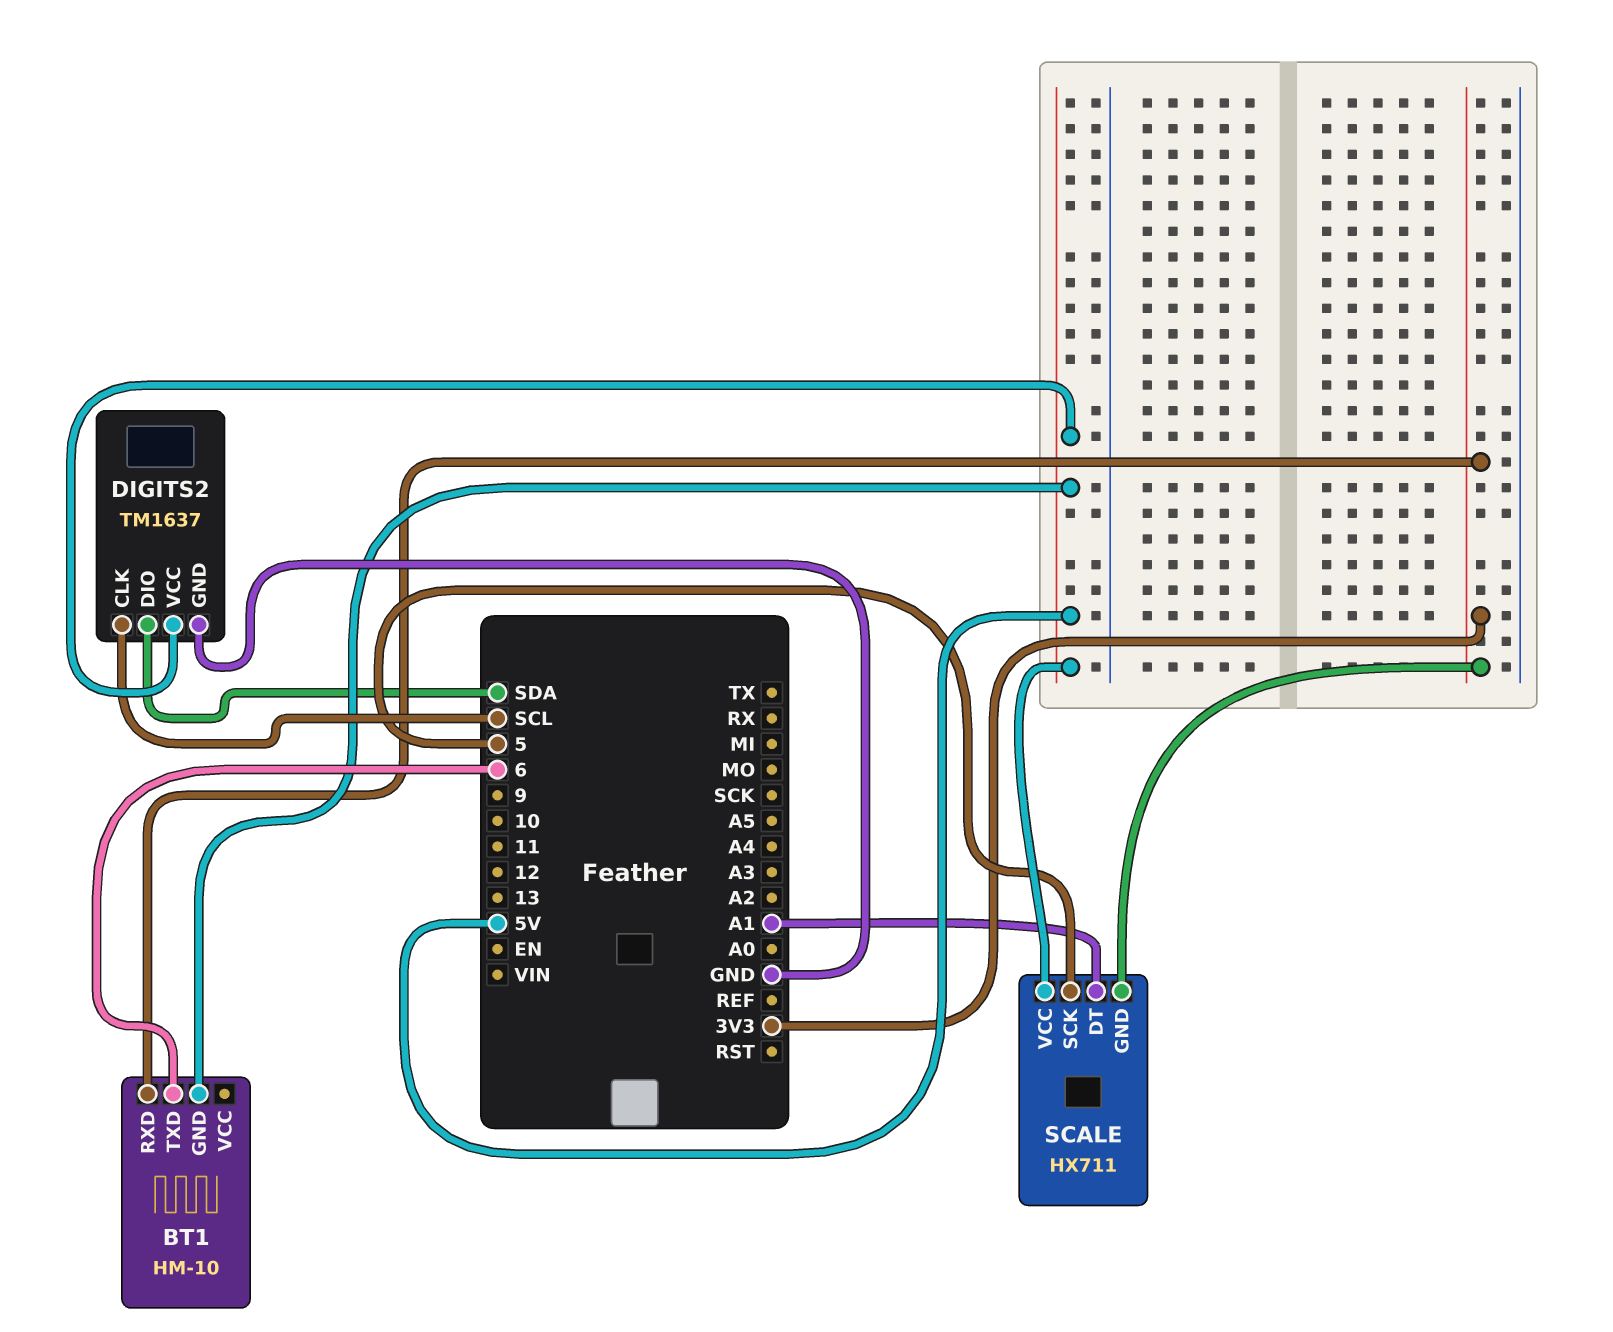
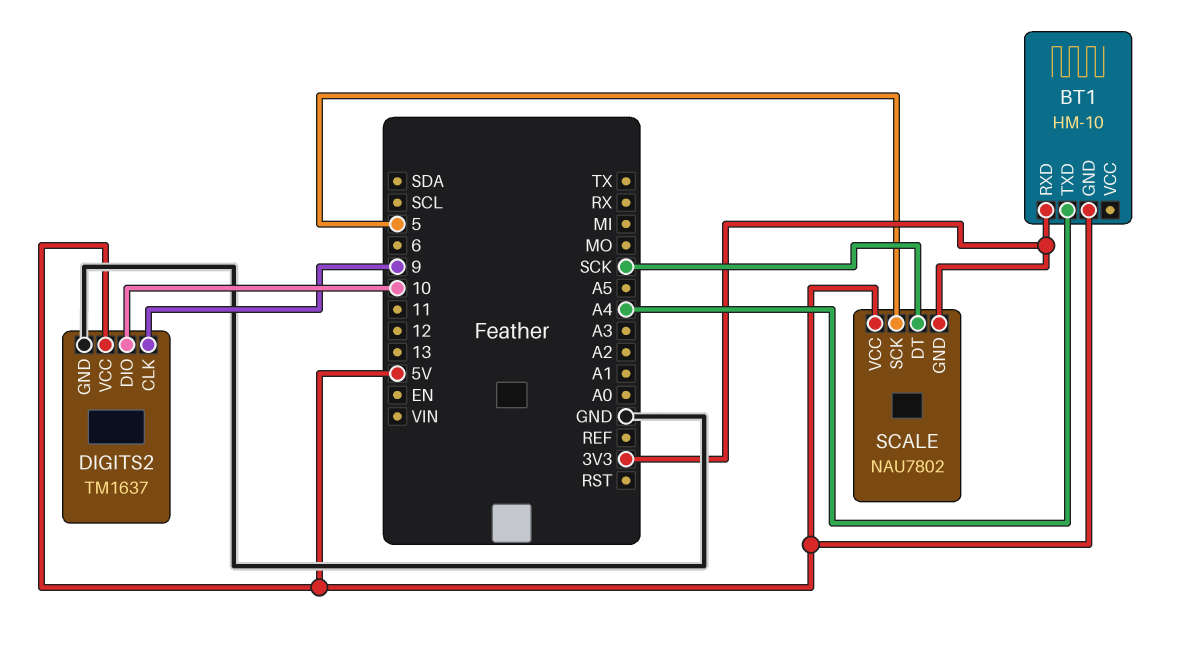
BT1 pin TXD: 6 -> A4
DIGITS2 pin CLK: SCL -> 9
DIGITS2 pin DIO: SDA -> 10
SCALE: HX711 -> NAU7802
SCALE pin DT: A1 -> SCK

